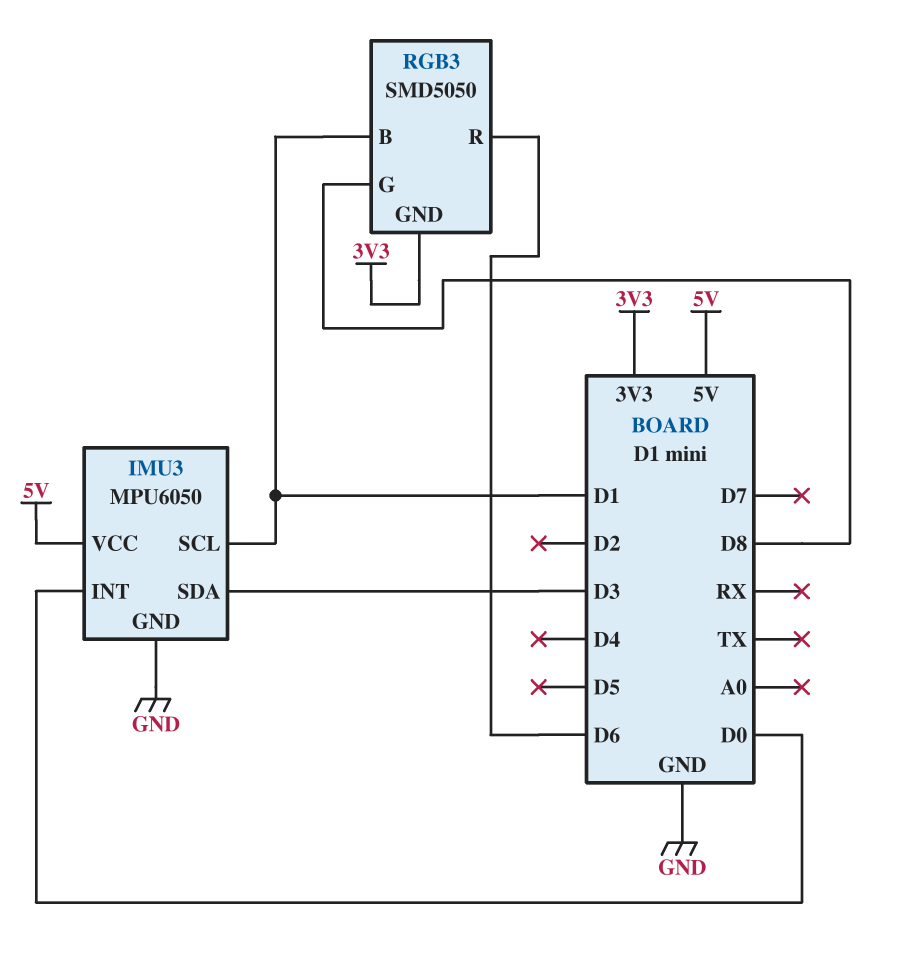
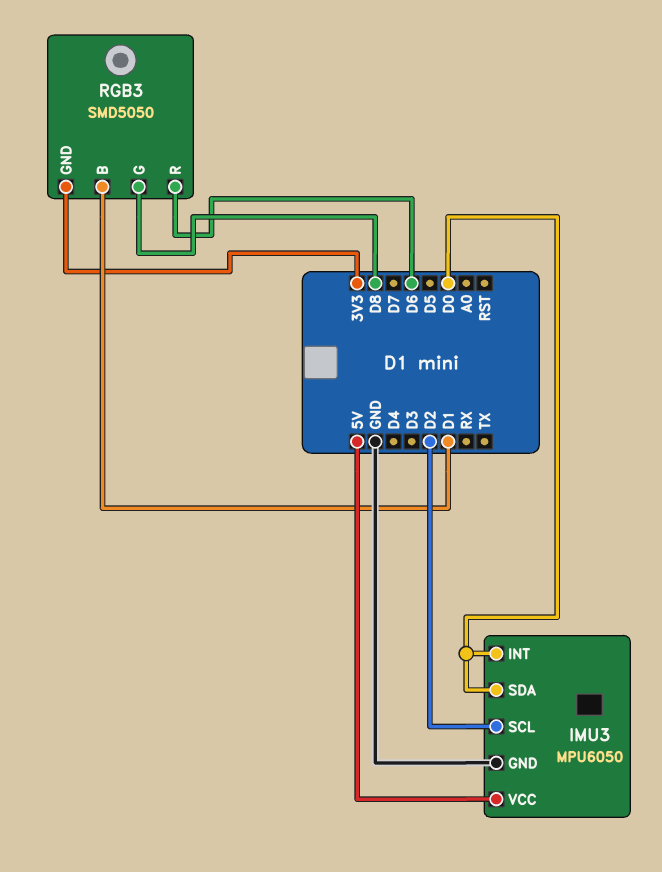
IMU3 pin SCL: D1 -> D2
IMU3 pin SDA: D3 -> D0

